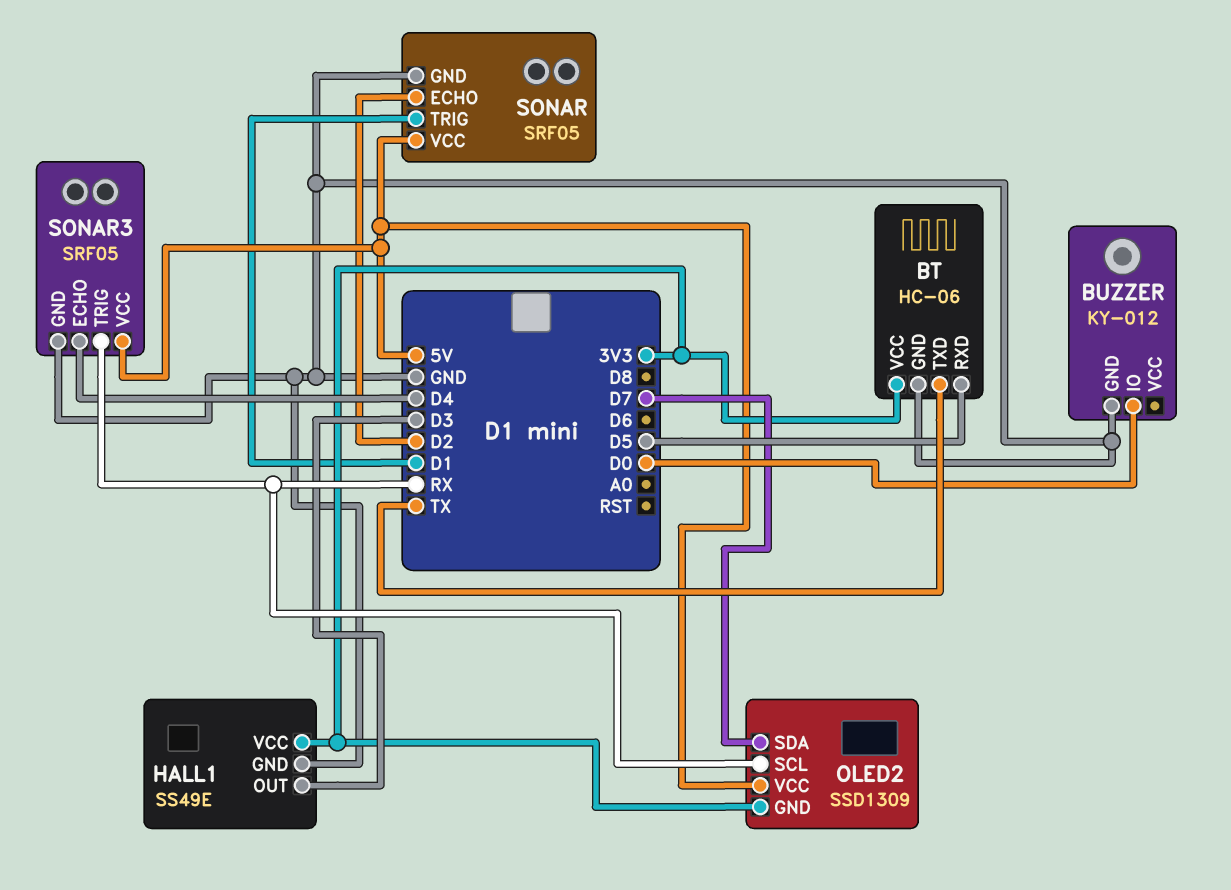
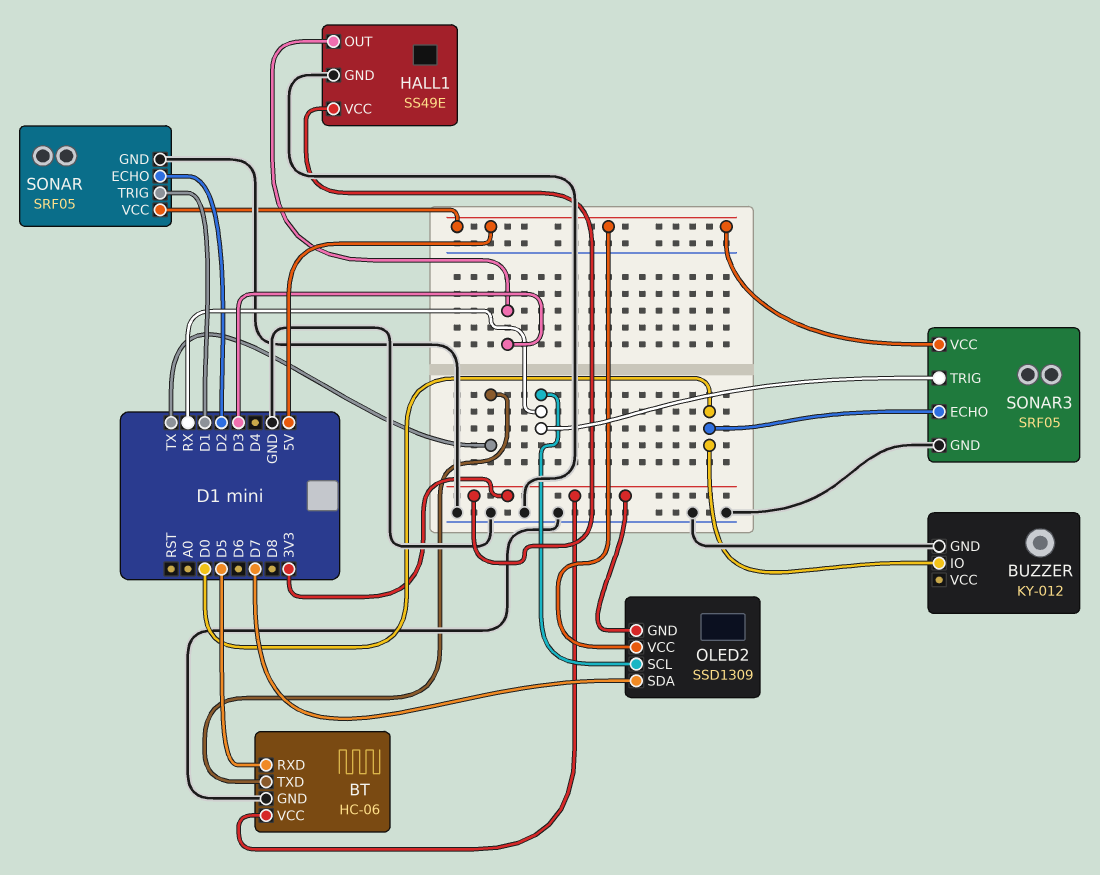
SONAR3 pin ECHO: D4 -> D0

